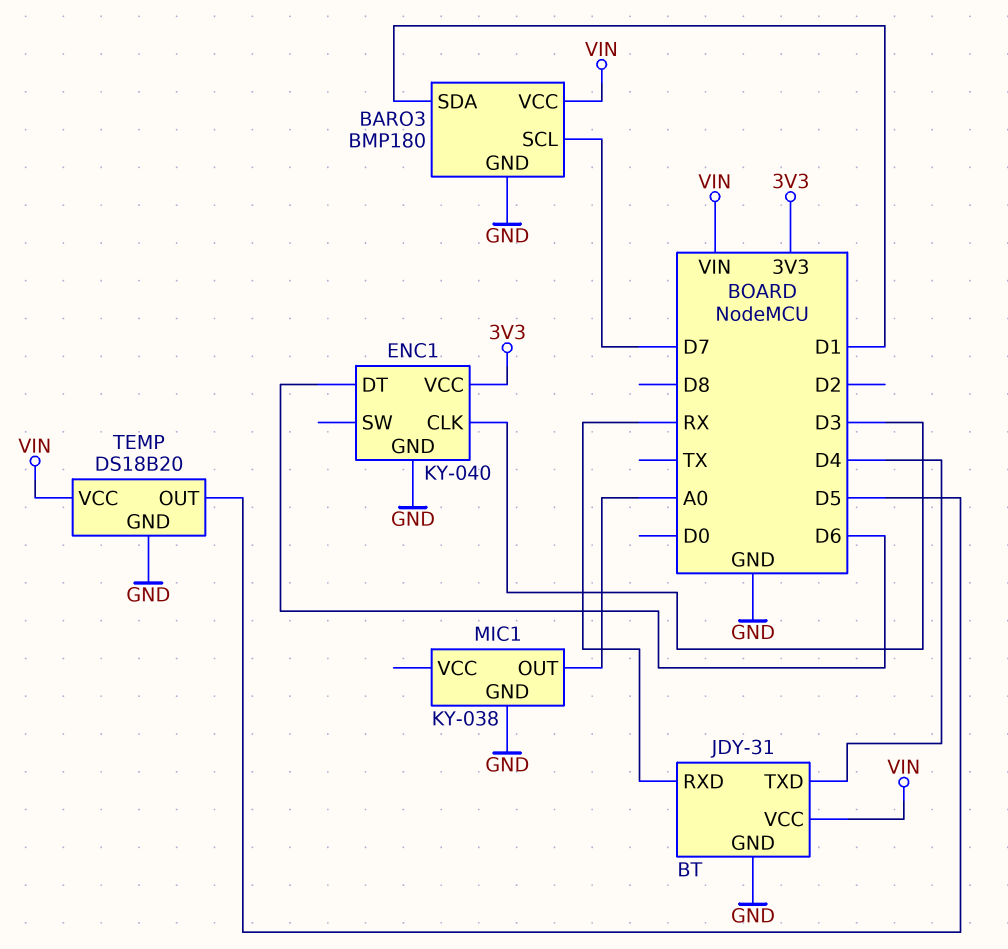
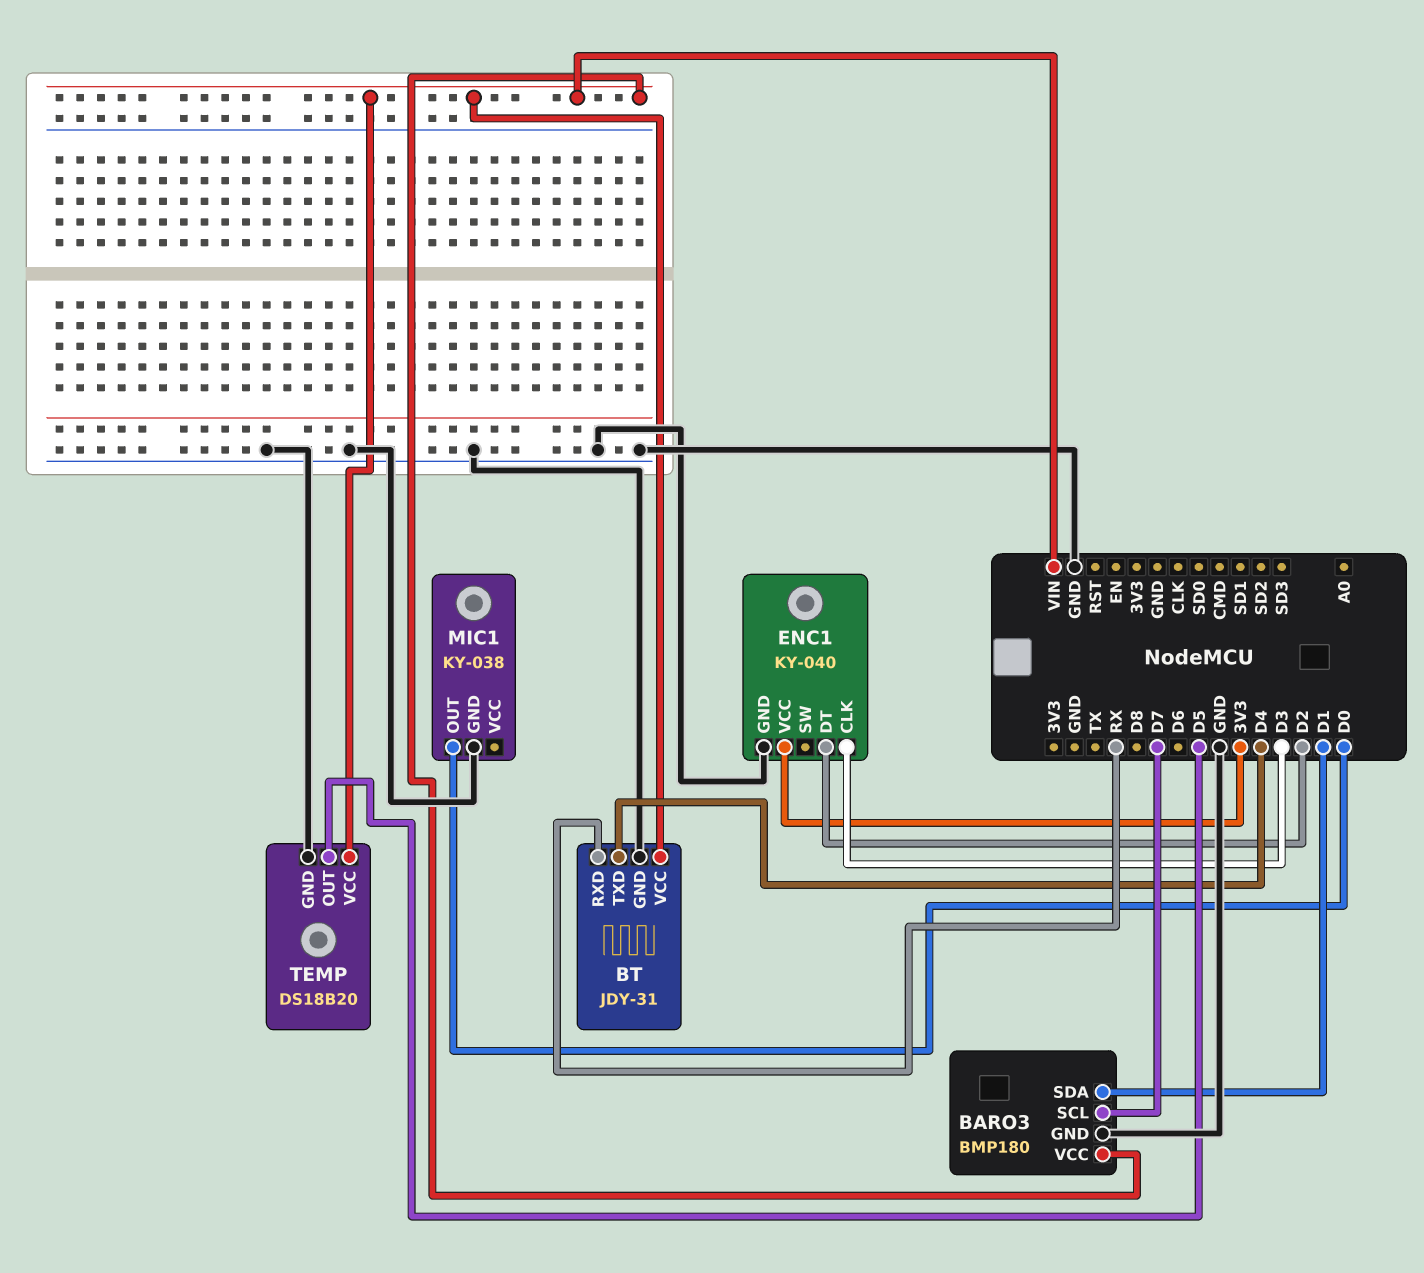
ENC1 pin DT: D6 -> D2
MIC1 pin OUT: A0 -> D0

